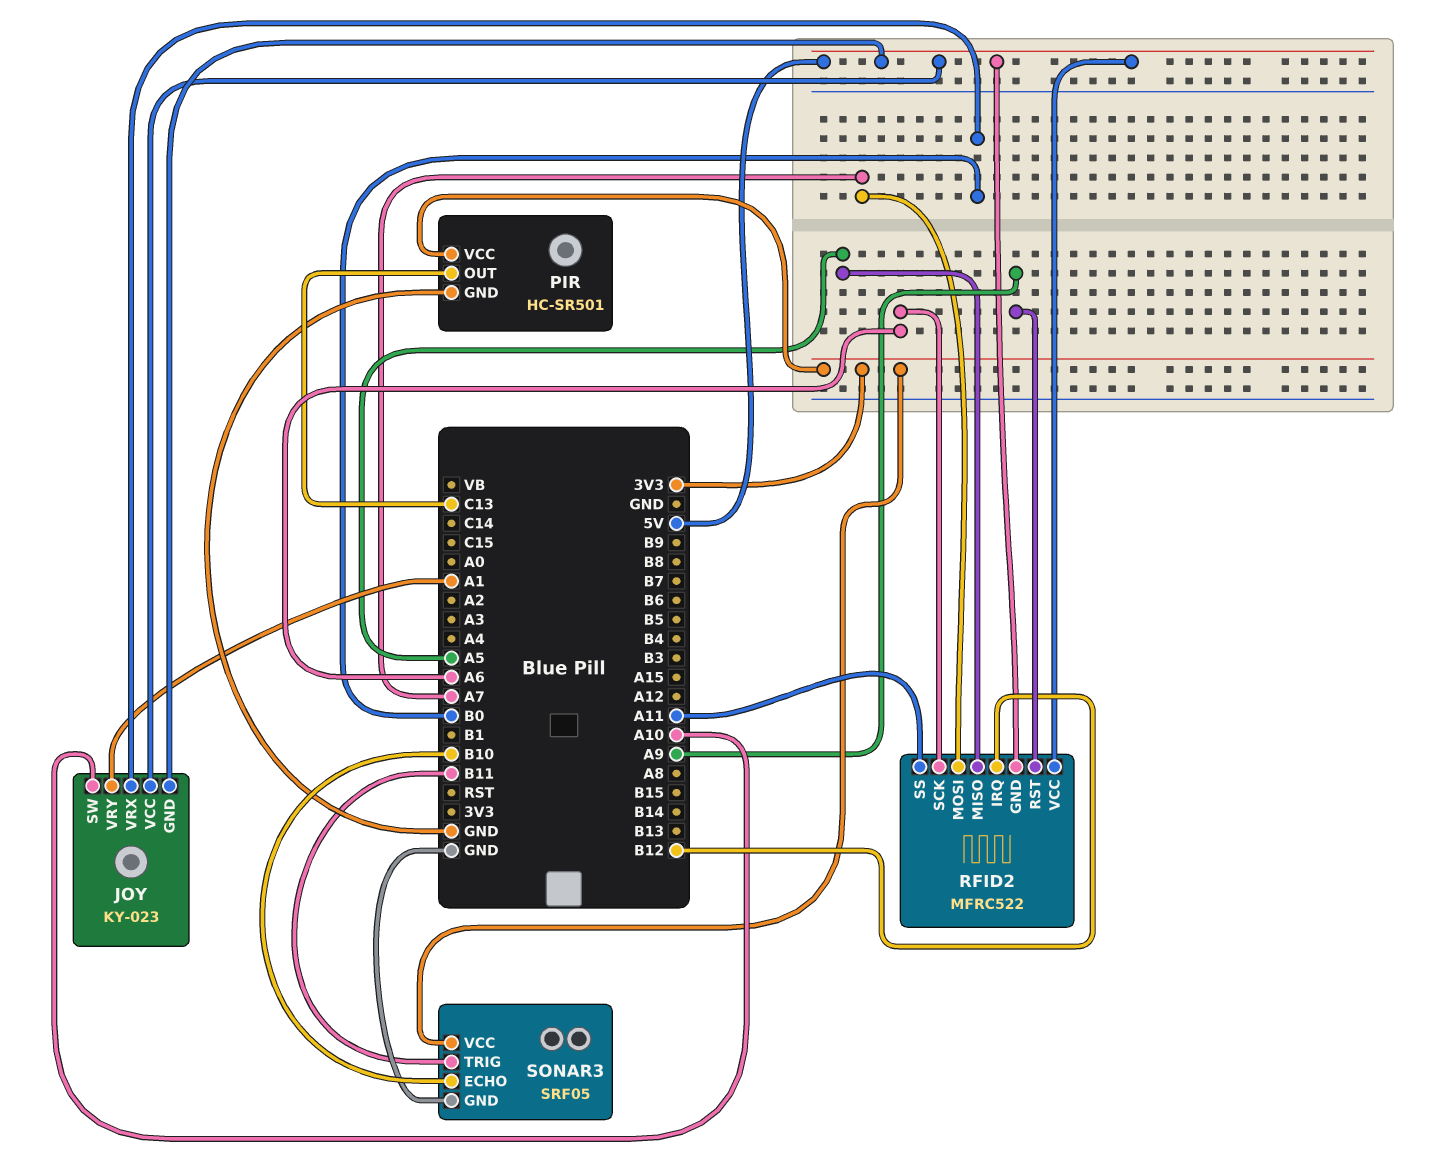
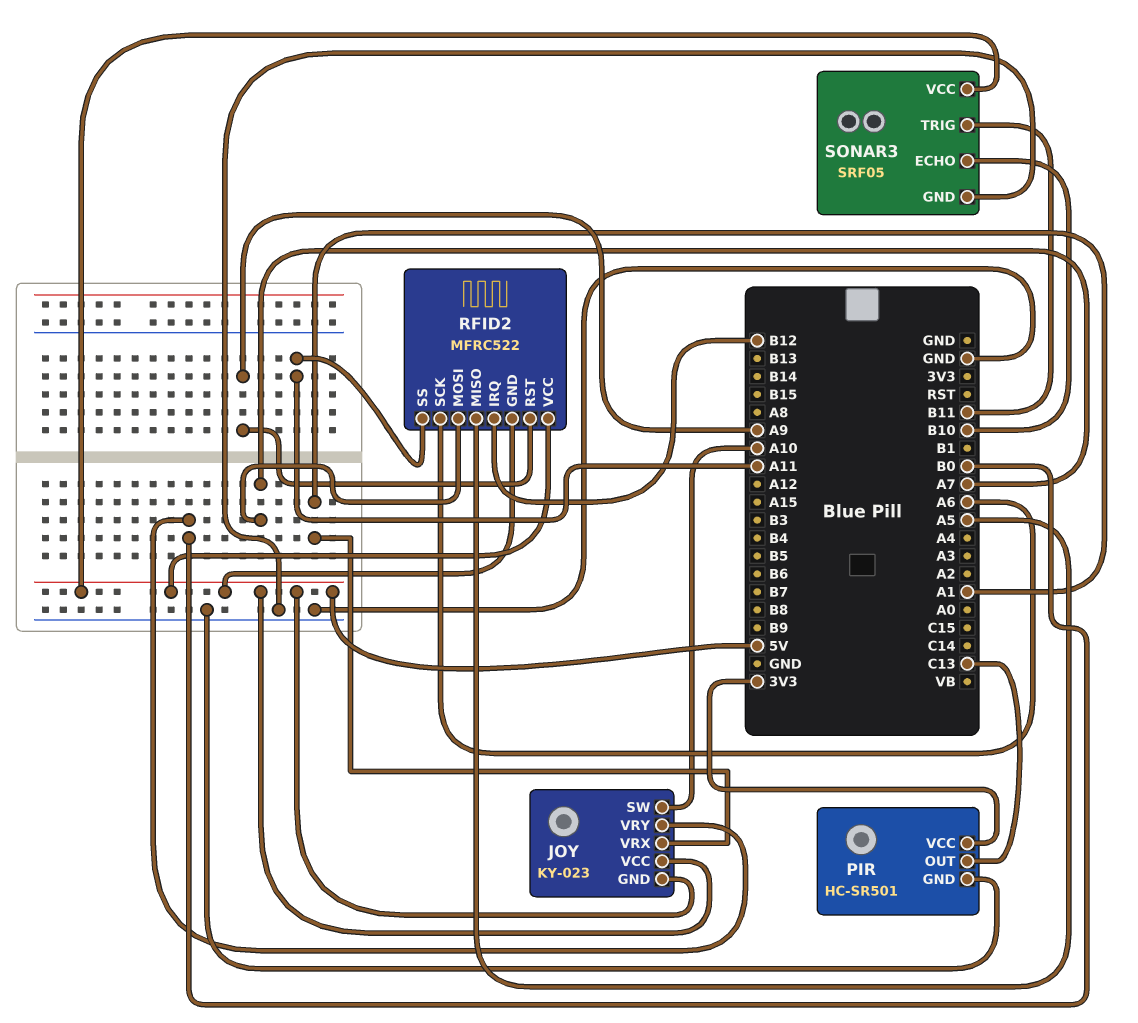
JOY pin VRX: B0 -> A1
JOY pin VRY: A1 -> B0
SONAR3 pin VCC: 3V3 -> 5V

